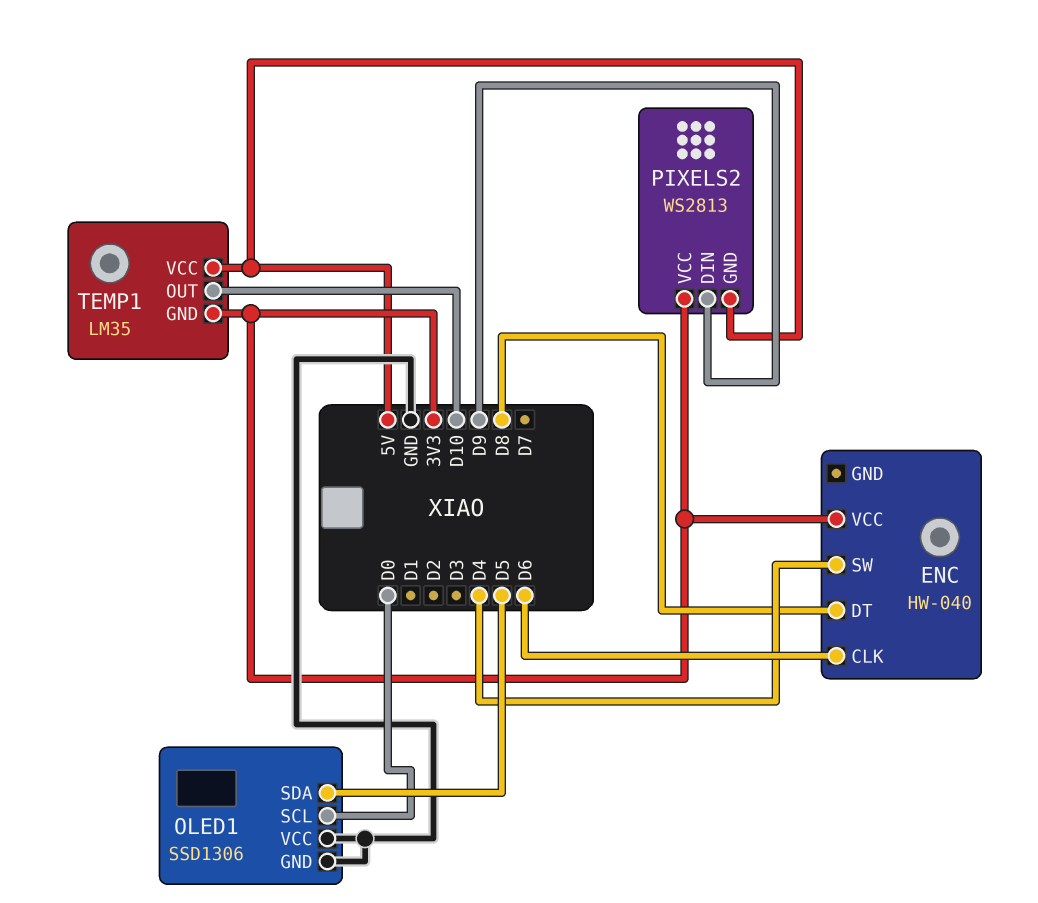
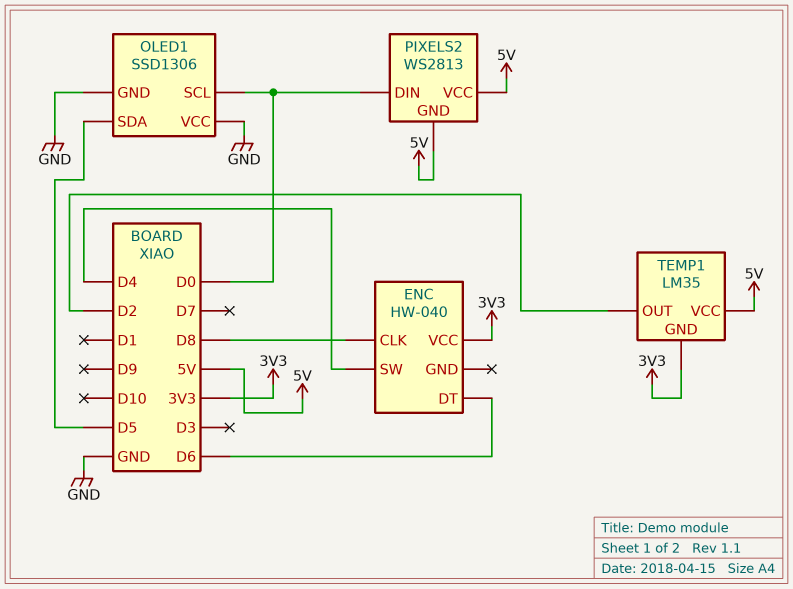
ENC pin CLK: D6 -> D8
ENC pin DT: D8 -> D6
PIXELS2 pin DIN: D9 -> D0
PIXELS2 pin VCC: 3V3 -> 5V
TEMP1 pin OUT: D10 -> D2

